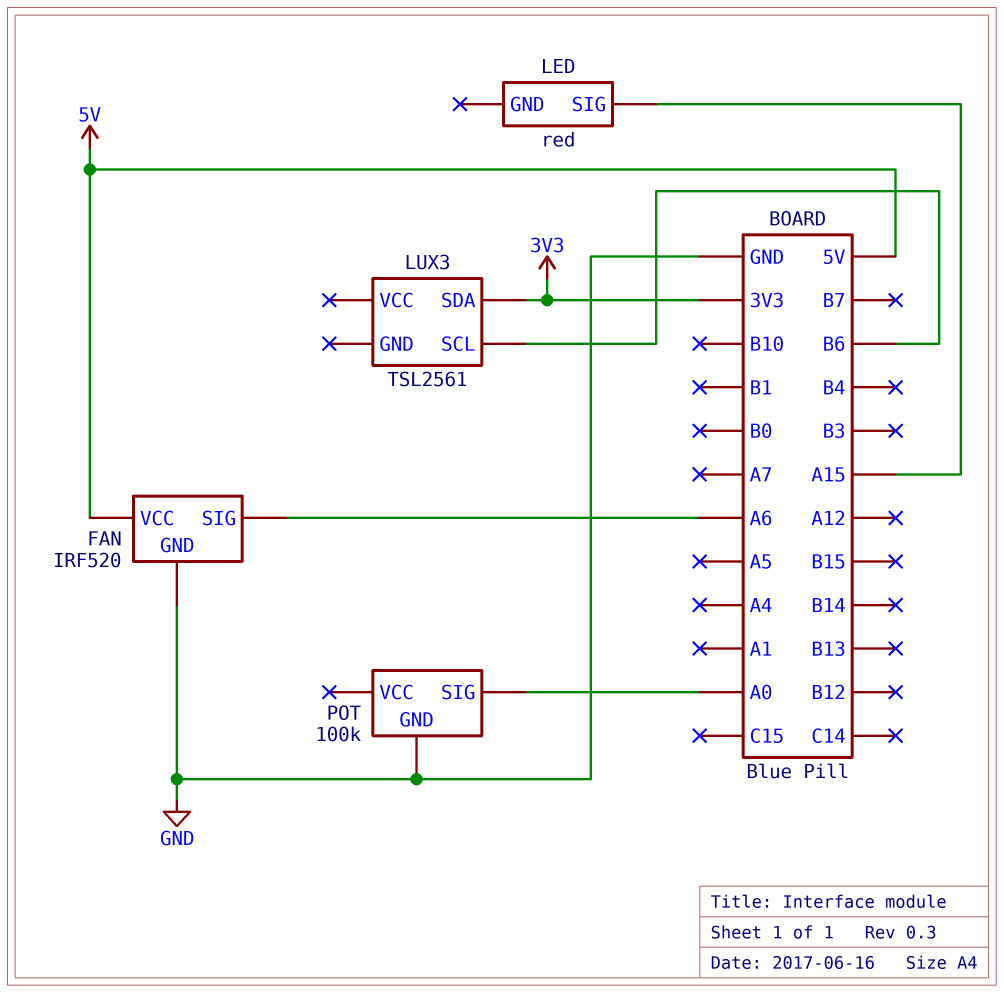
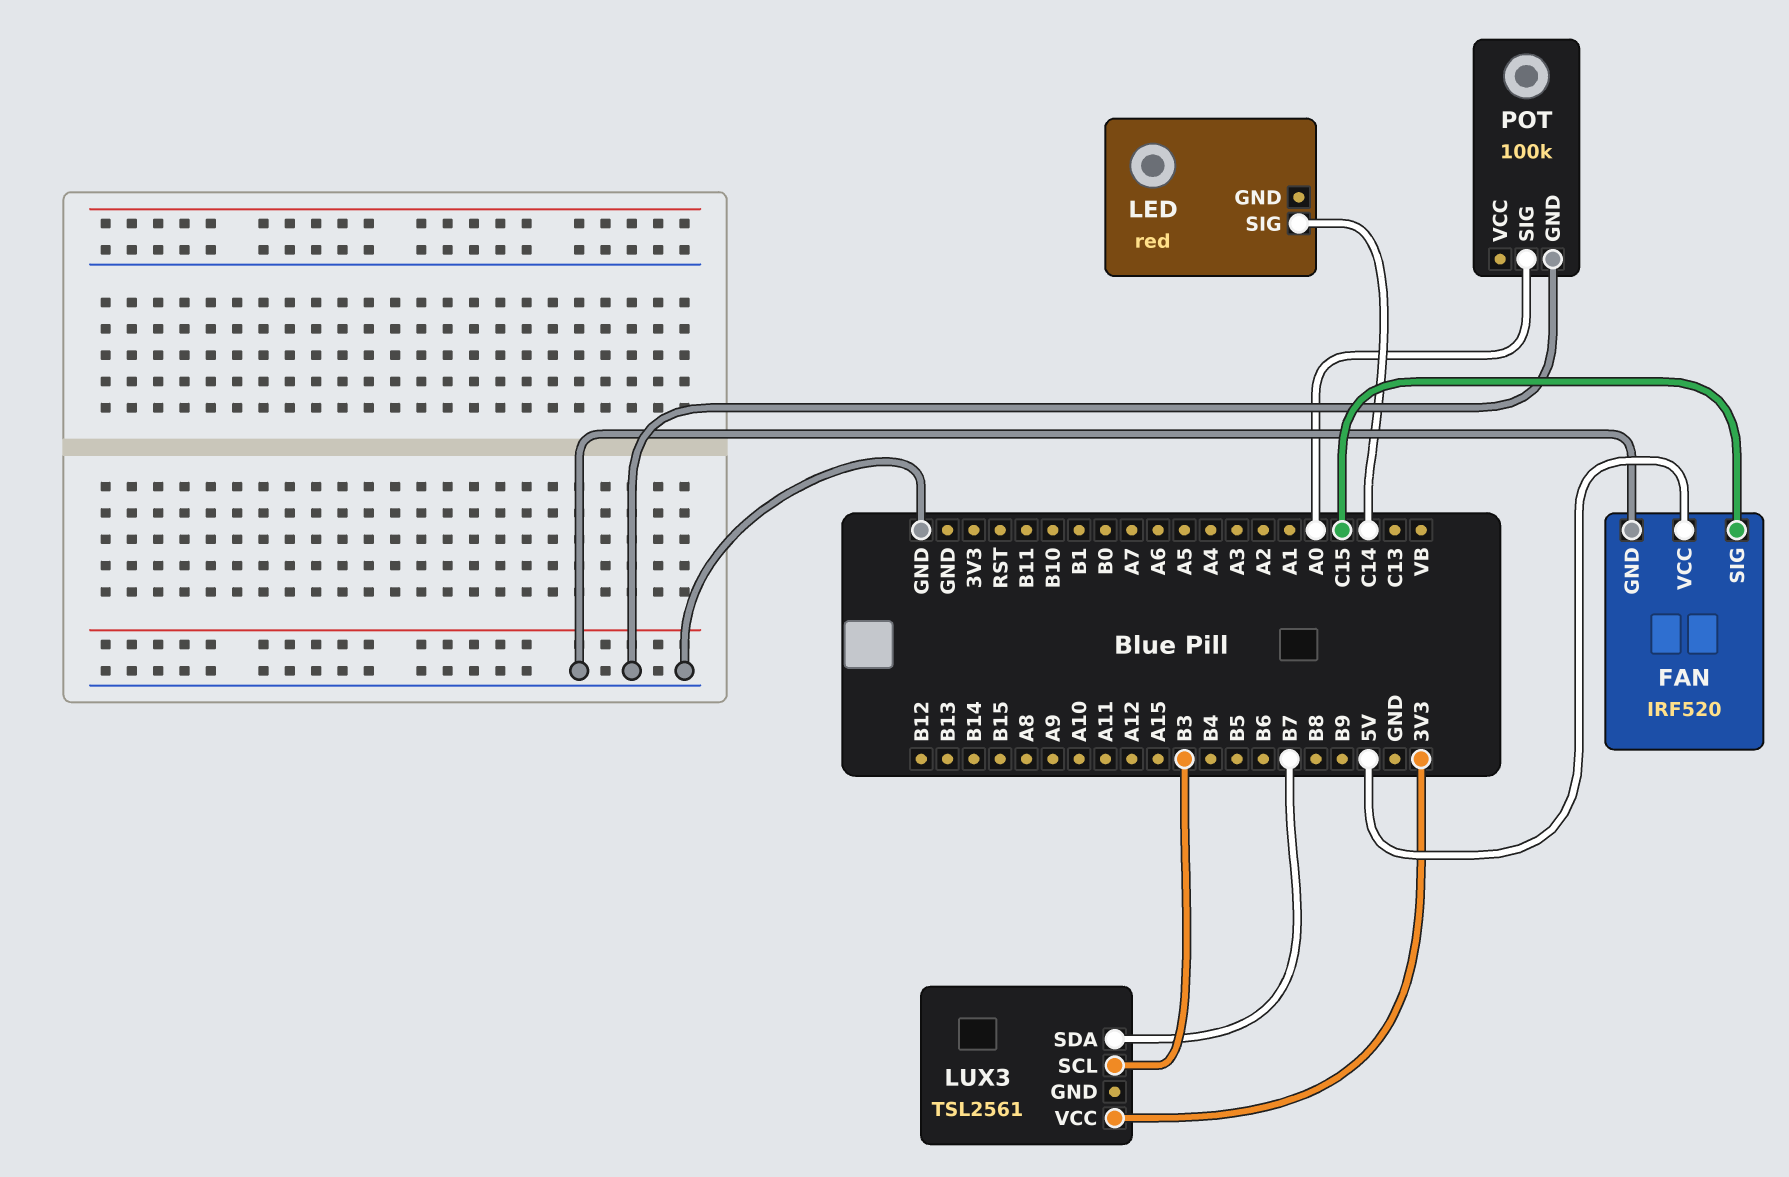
FAN pin SIG: A6 -> C15
LED pin SIG: A15 -> C14
LUX3 pin SCL: B6 -> B3
LUX3 pin SDA: 3V3 -> B7
LUX3 pin VCC: none -> 3V3

